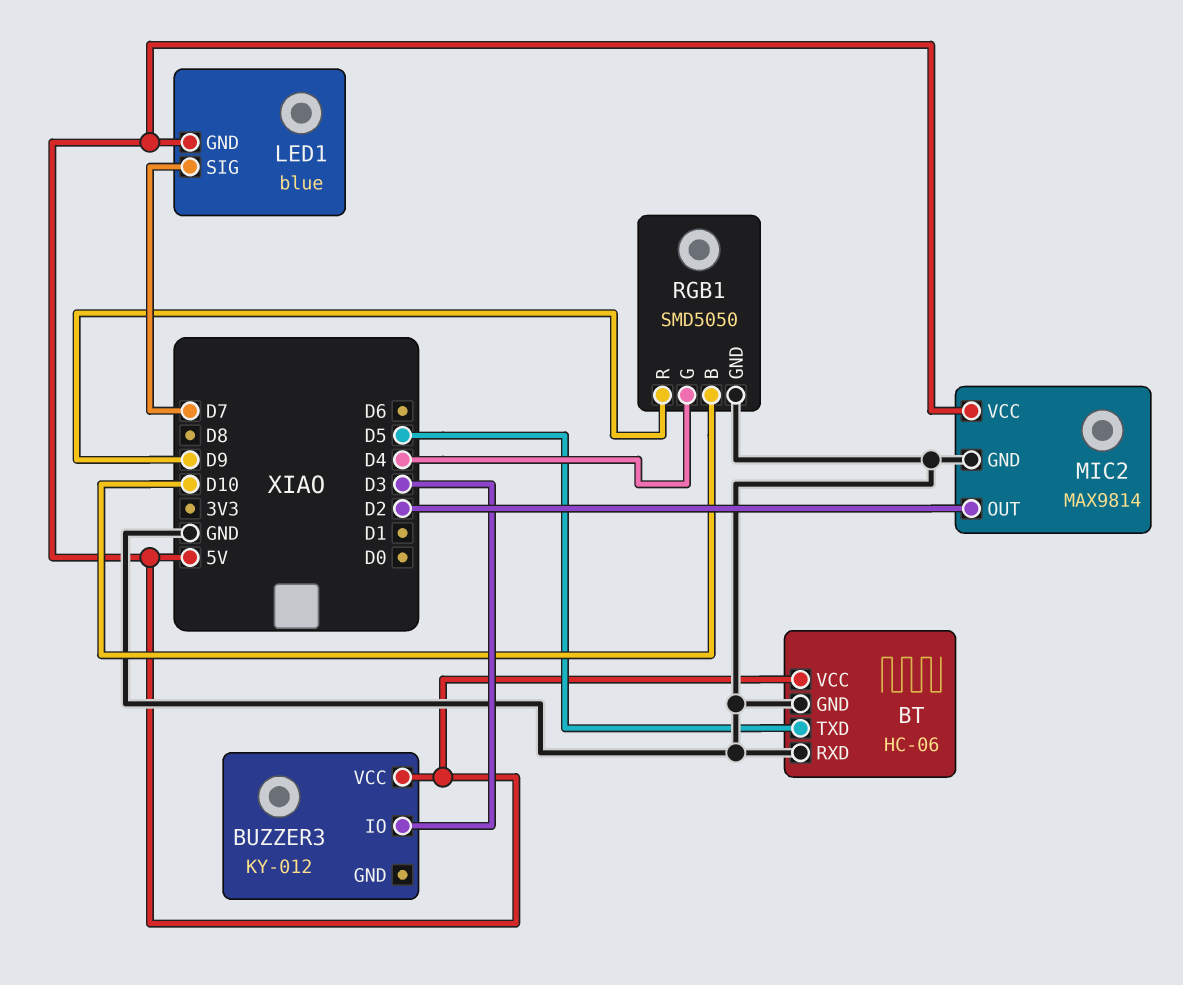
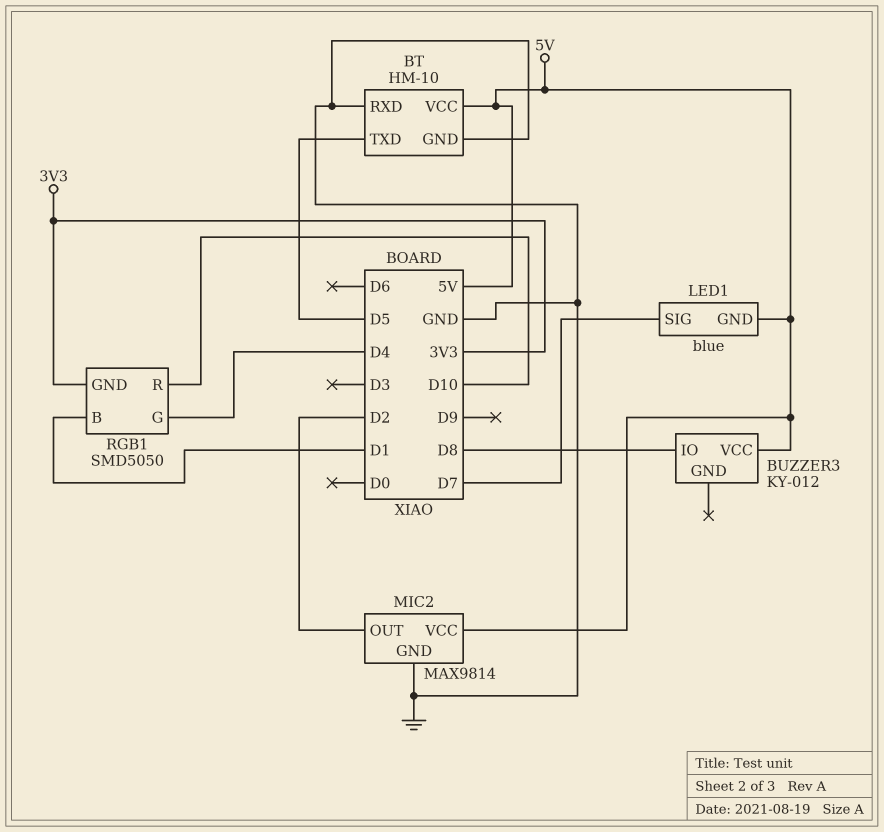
BT: HC-06 -> HM-10
BUZZER3 pin IO: D3 -> D8
RGB1 pin B: D10 -> D1
RGB1 pin GND: GND -> 3V3
RGB1 pin R: D9 -> D10

